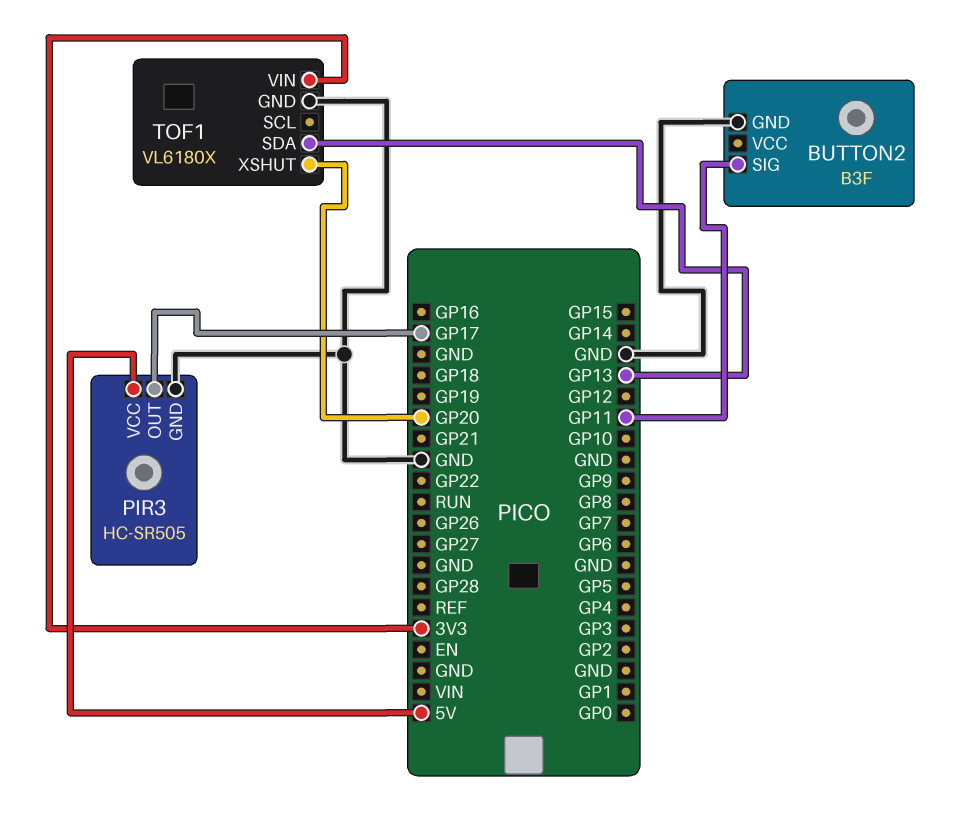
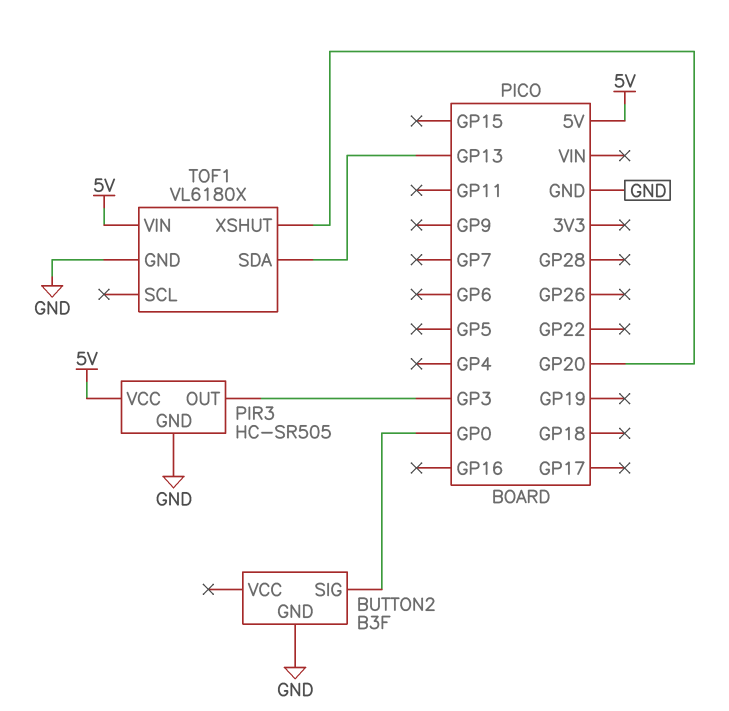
BUTTON2 pin SIG: GP11 -> GP0
PIR3 pin OUT: GP17 -> GP3
TOF1 pin VIN: 3V3 -> 5V

